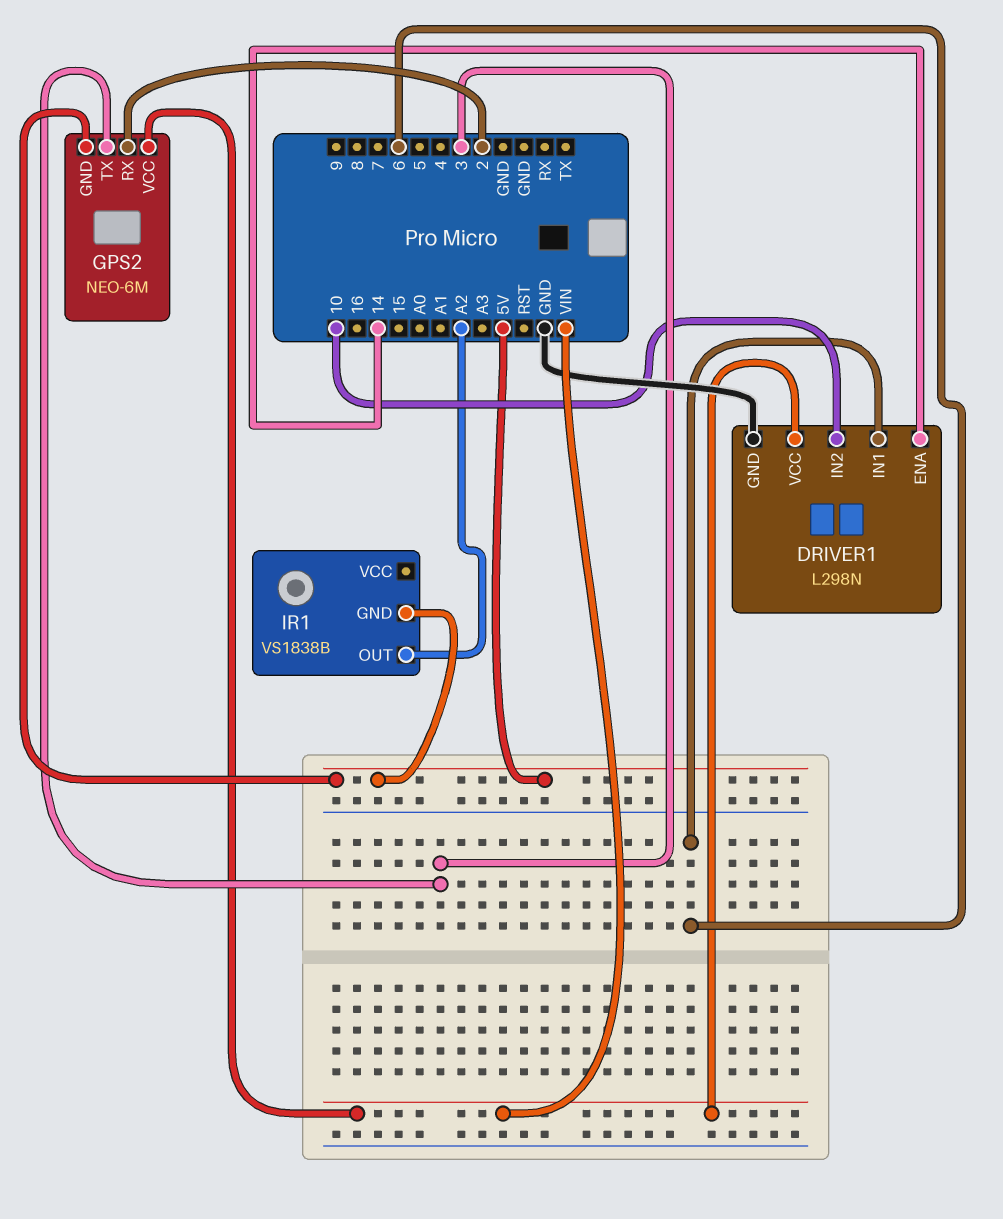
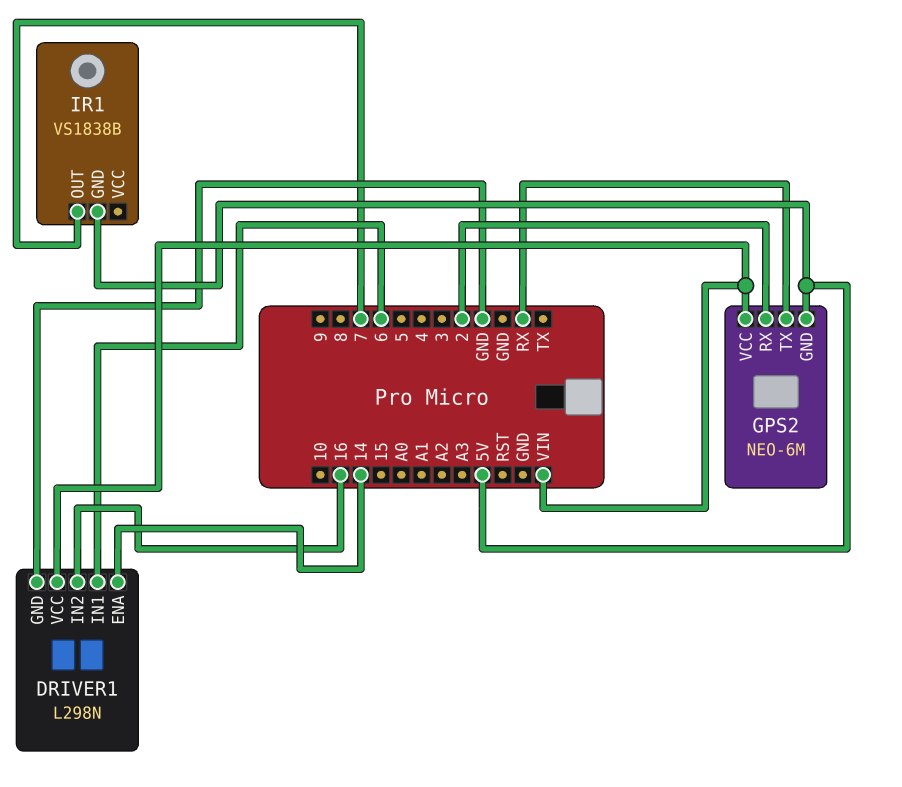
DRIVER1 pin IN2: 10 -> 16
GPS2 pin TX: 3 -> RX
IR1 pin OUT: A2 -> 7

